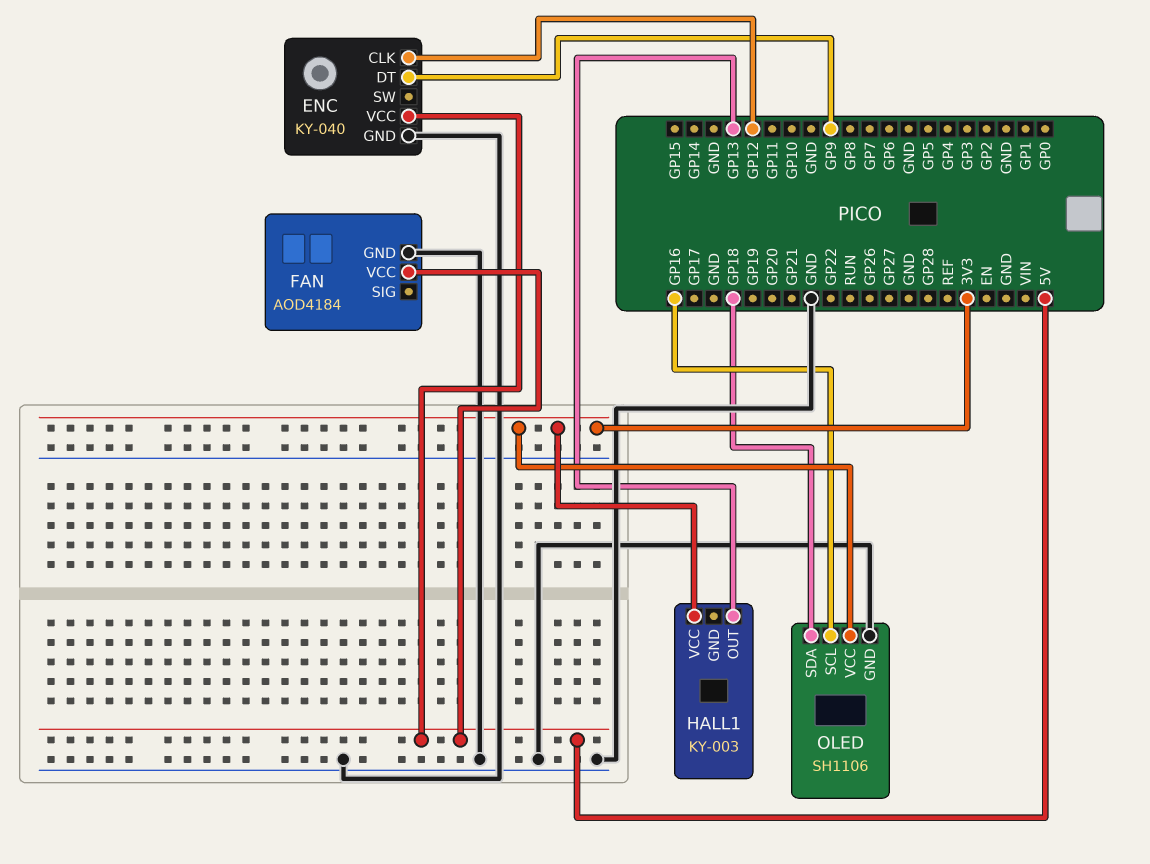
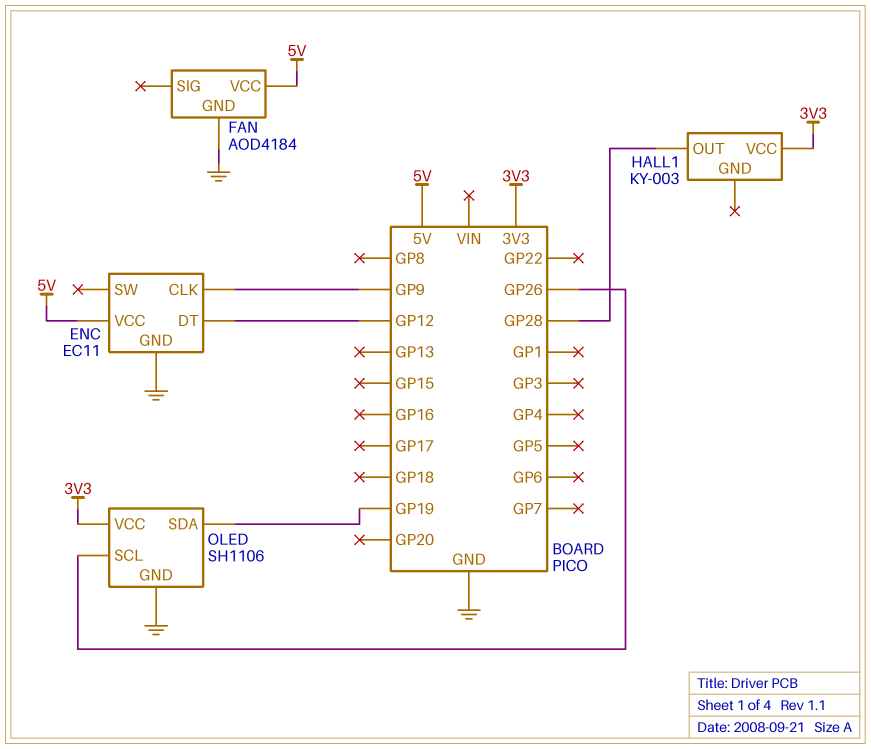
ENC: KY-040 -> EC11
ENC pin CLK: GP12 -> GP9
ENC pin DT: GP9 -> GP12
HALL1 pin OUT: GP13 -> GP28
OLED pin SCL: GP16 -> GP26
OLED pin SDA: GP18 -> GP19

